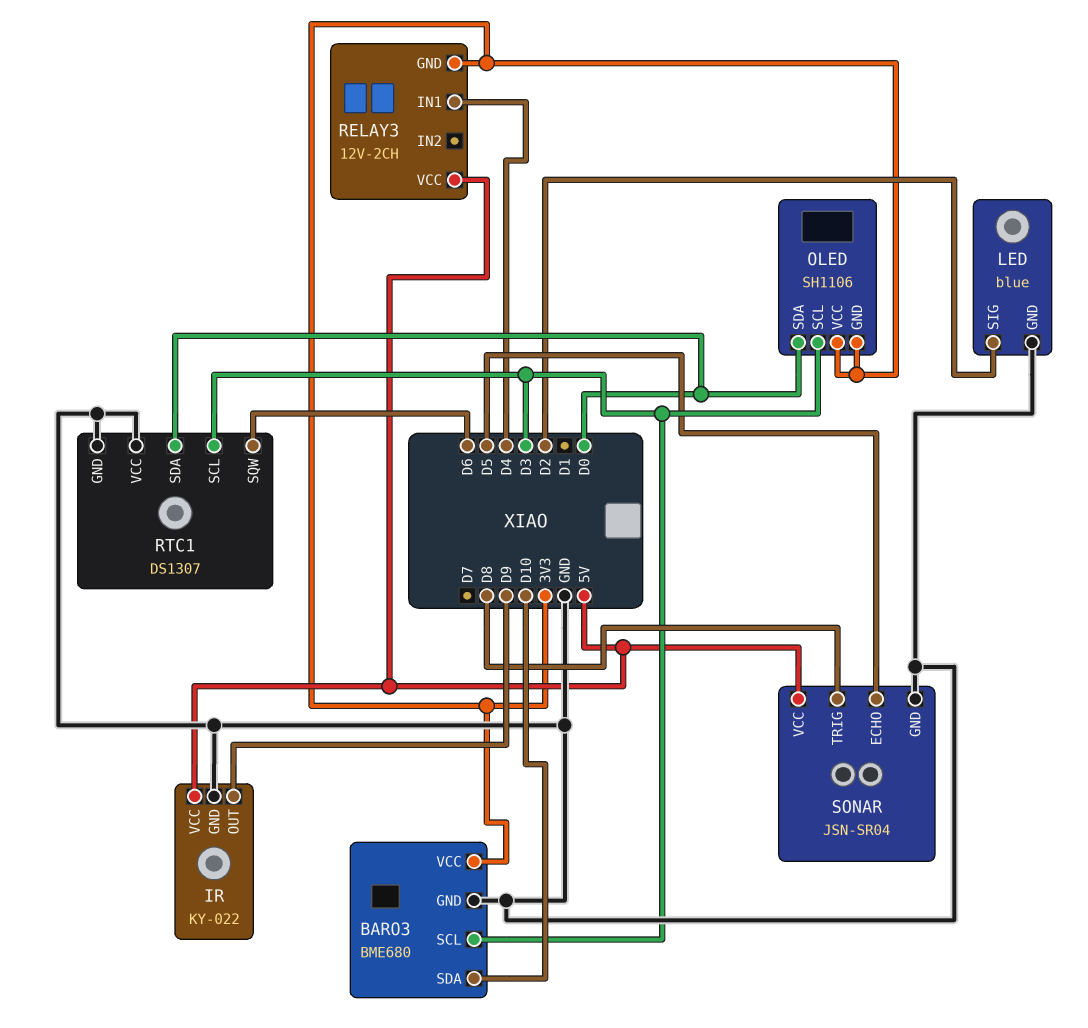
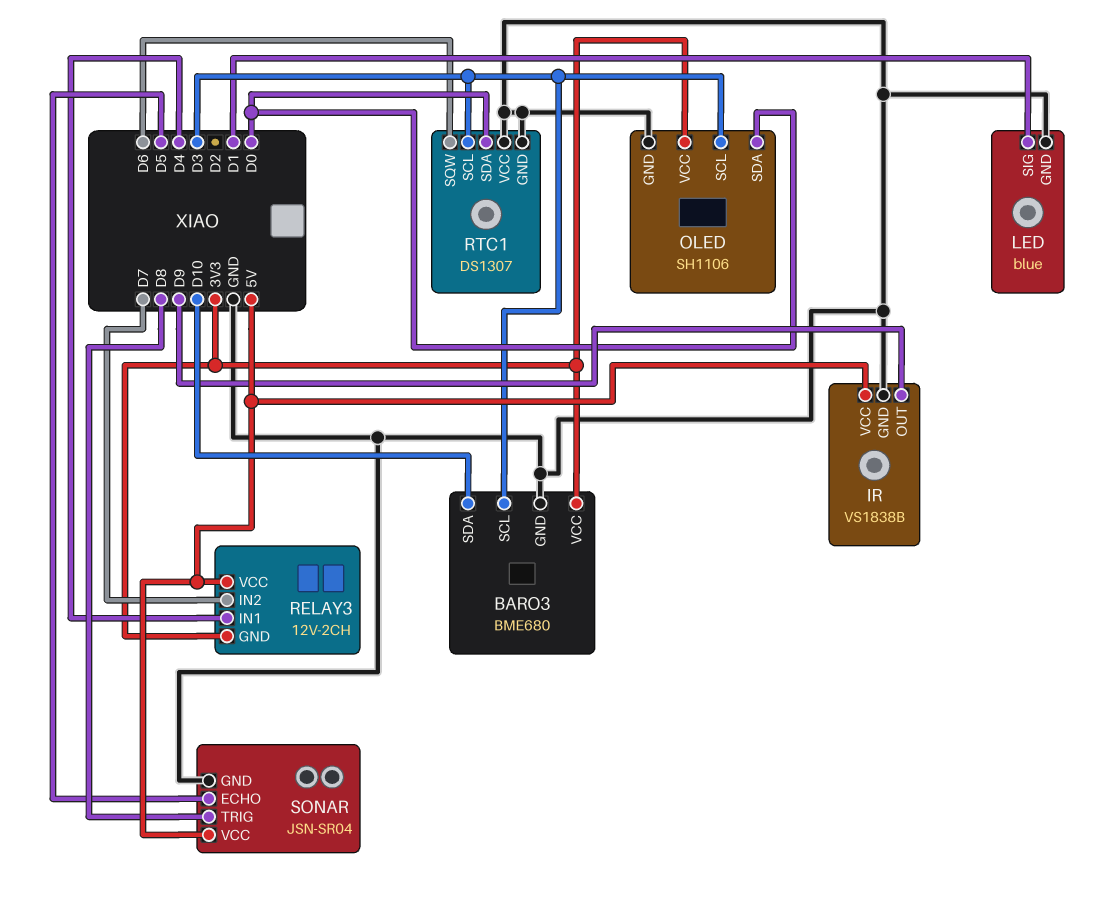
IR: KY-022 -> VS1838B
LED pin SIG: D2 -> D1
OLED pin GND: 3V3 -> GND
RELAY3 pin IN2: none -> D7

